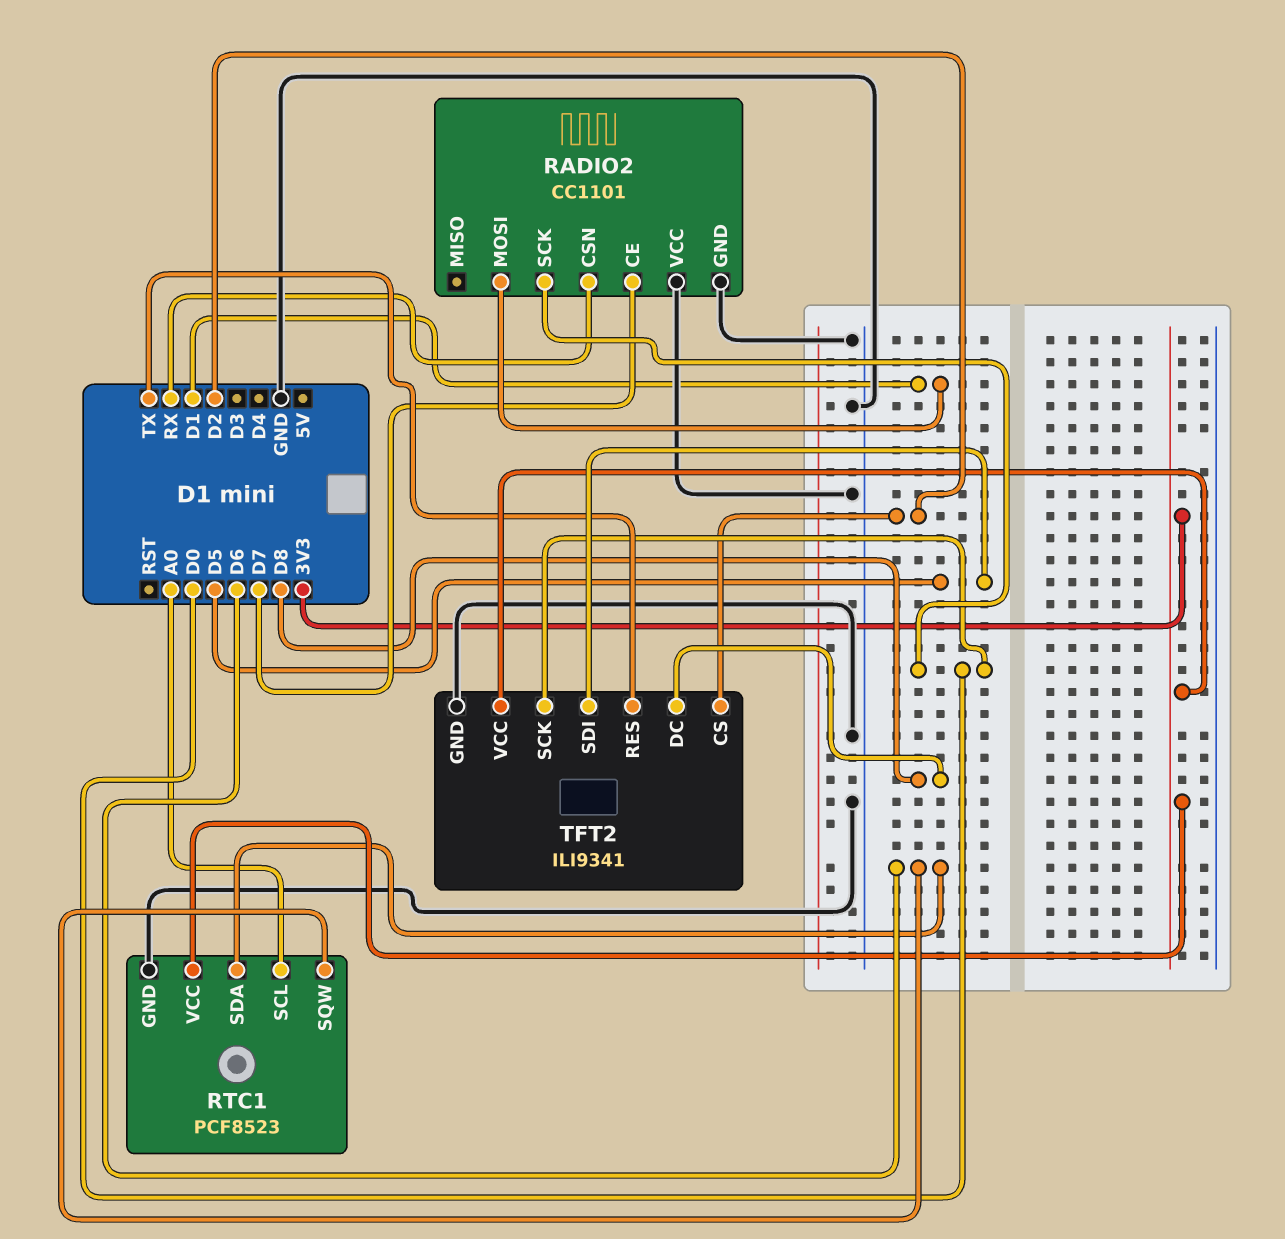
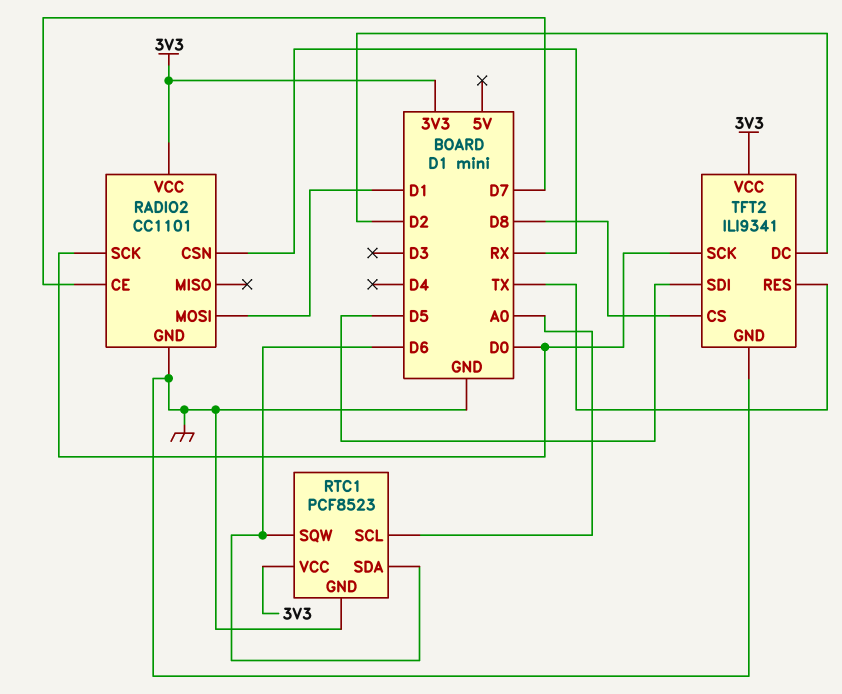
RADIO2 pin VCC: GND -> 3V3
TFT2 pin CS: D2 -> D8
TFT2 pin DC: D8 -> D2

